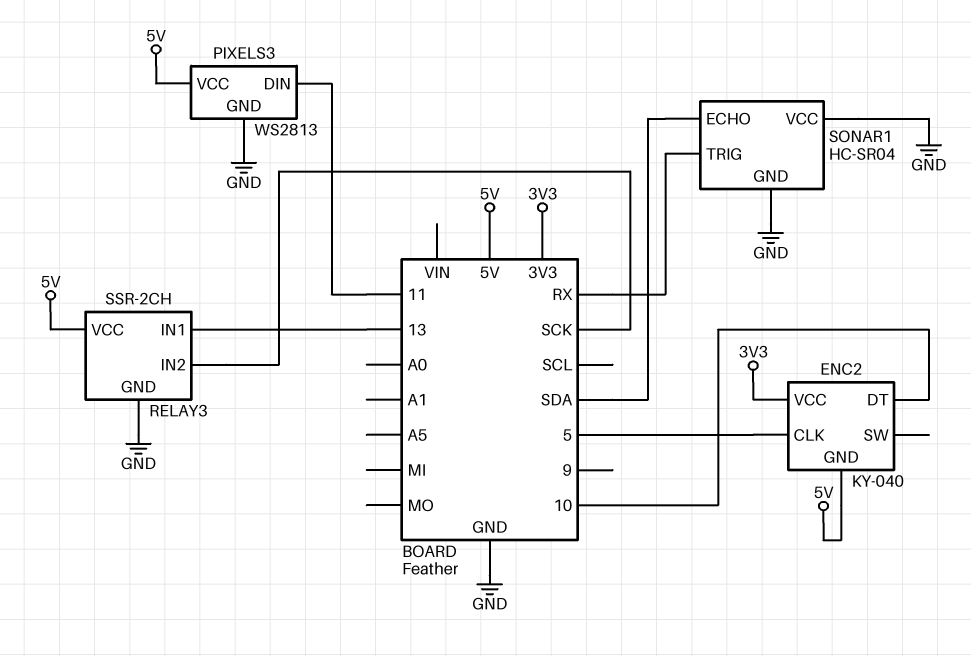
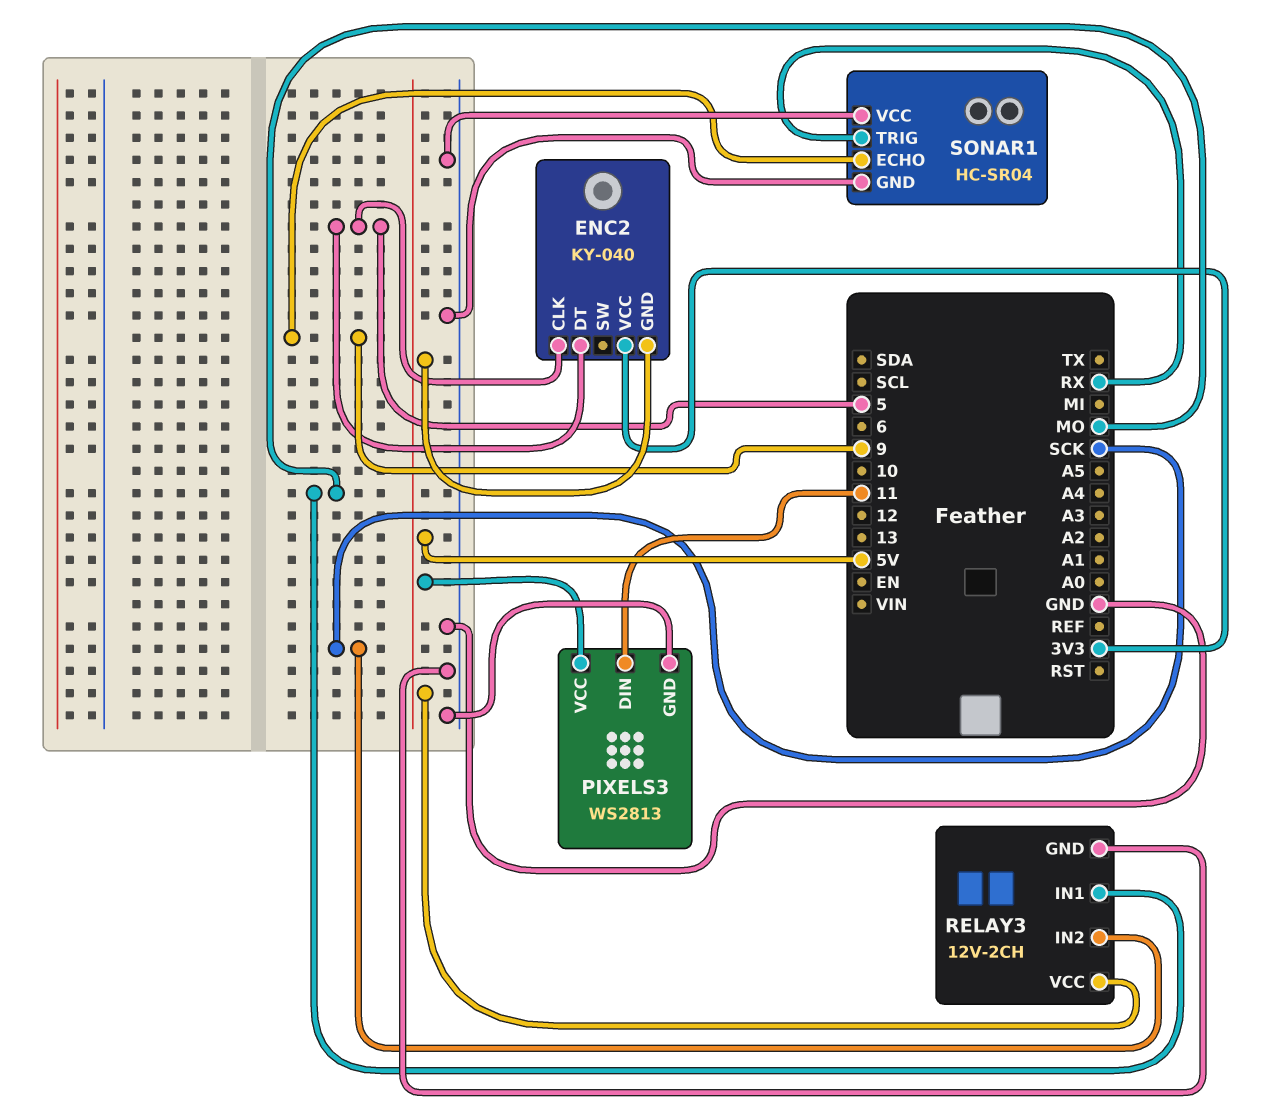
ENC2 pin DT: 10 -> 5
RELAY3: SSR-2CH -> 12V-2CH
RELAY3 pin IN1: 13 -> MO
SONAR1 pin ECHO: SDA -> 9

